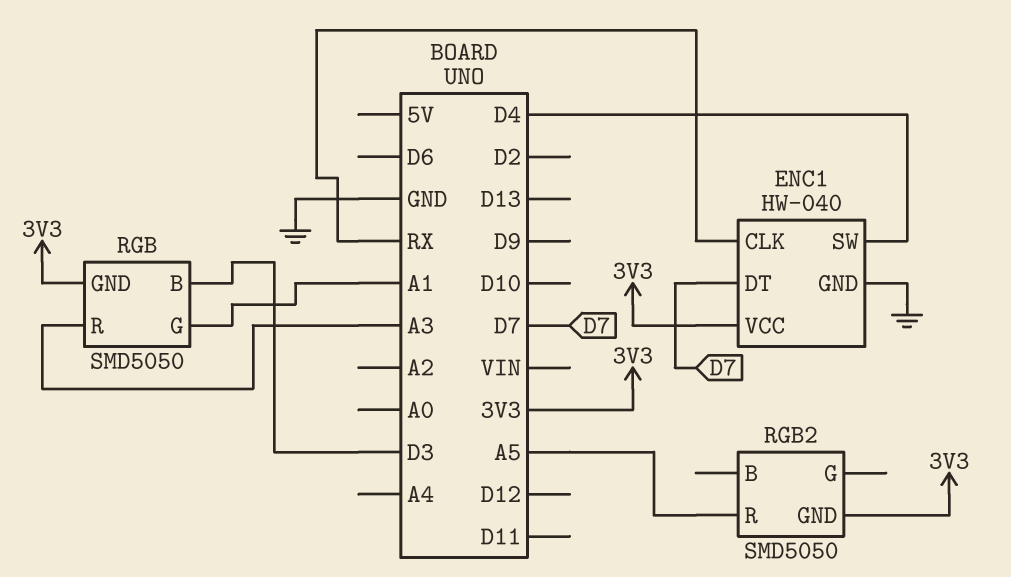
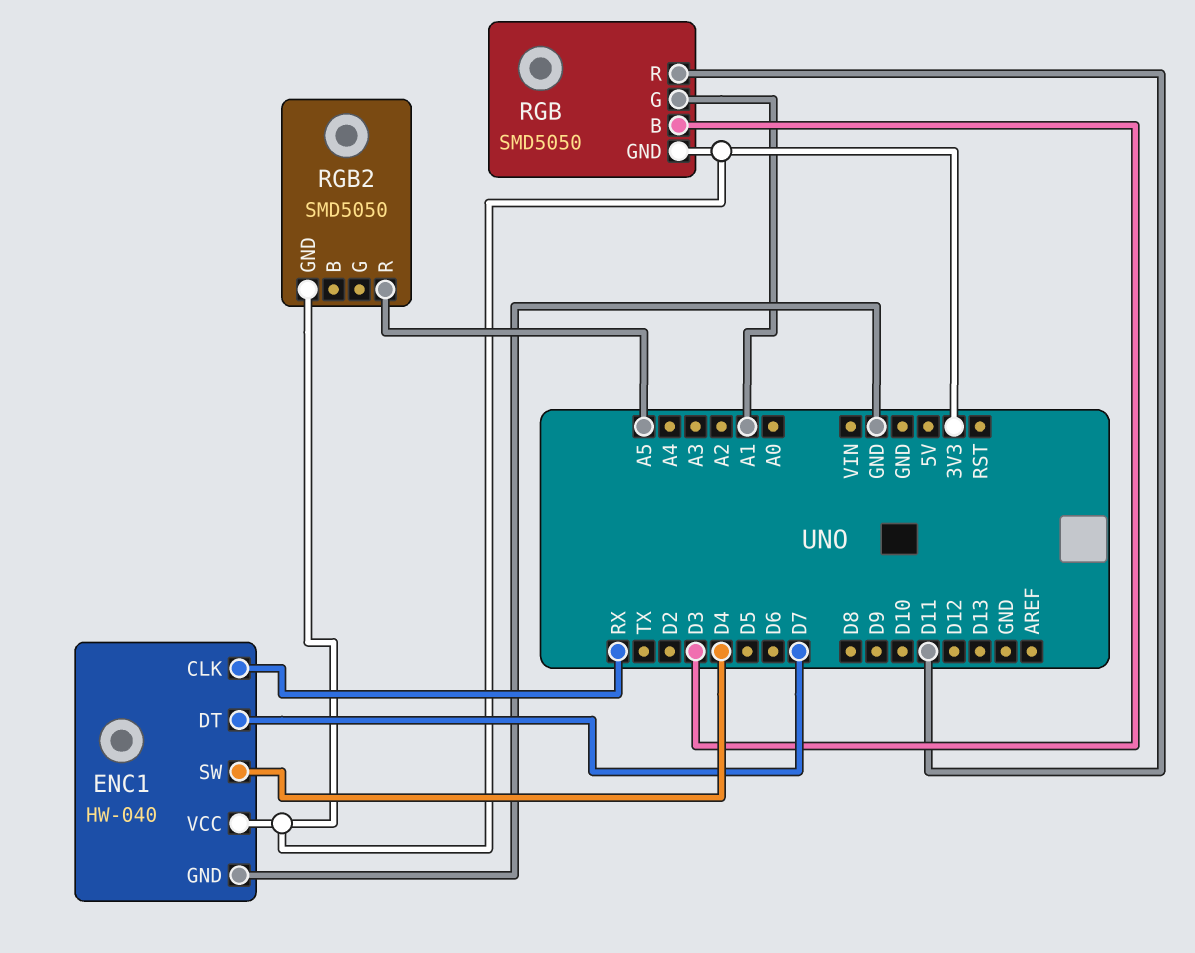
RGB pin R: A3 -> D11

